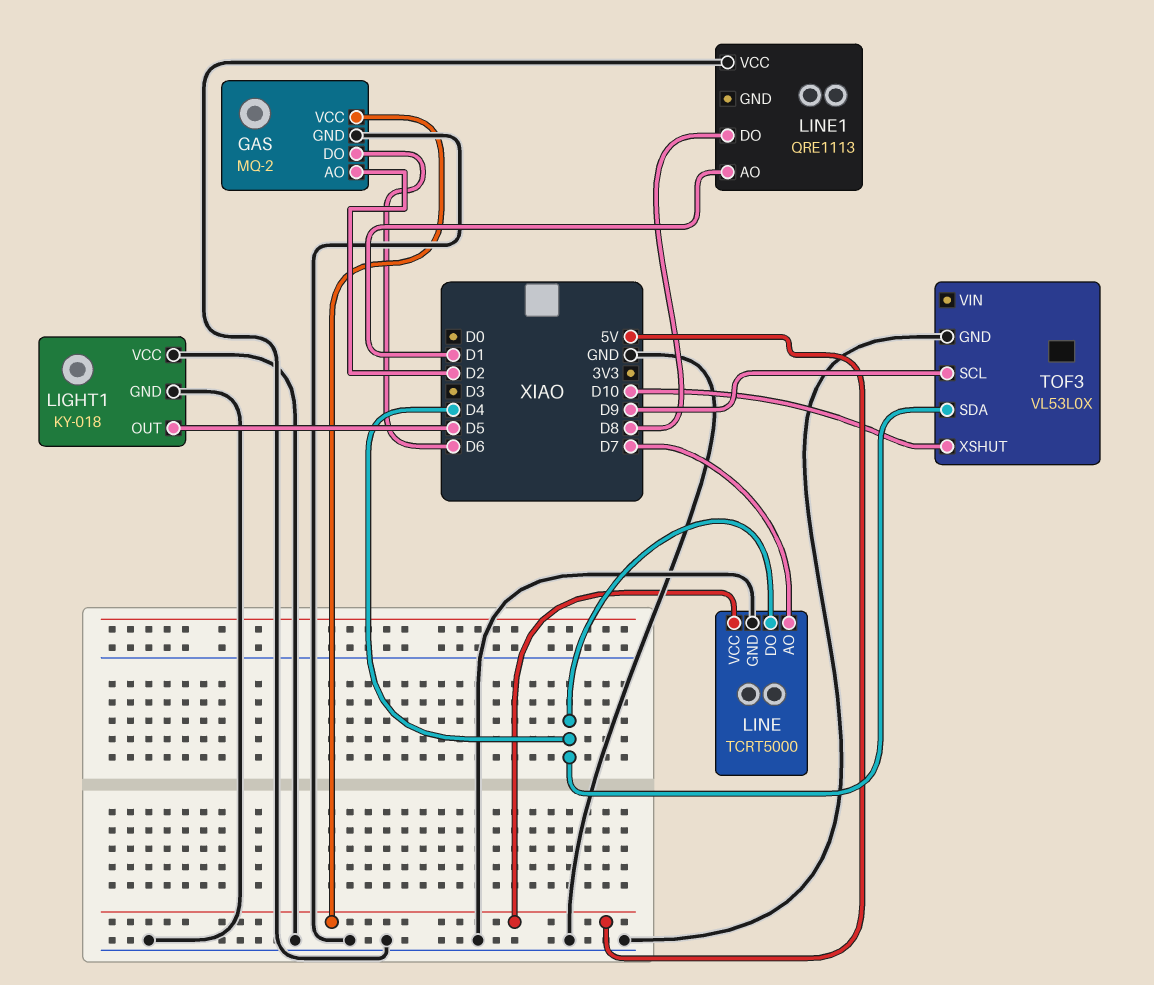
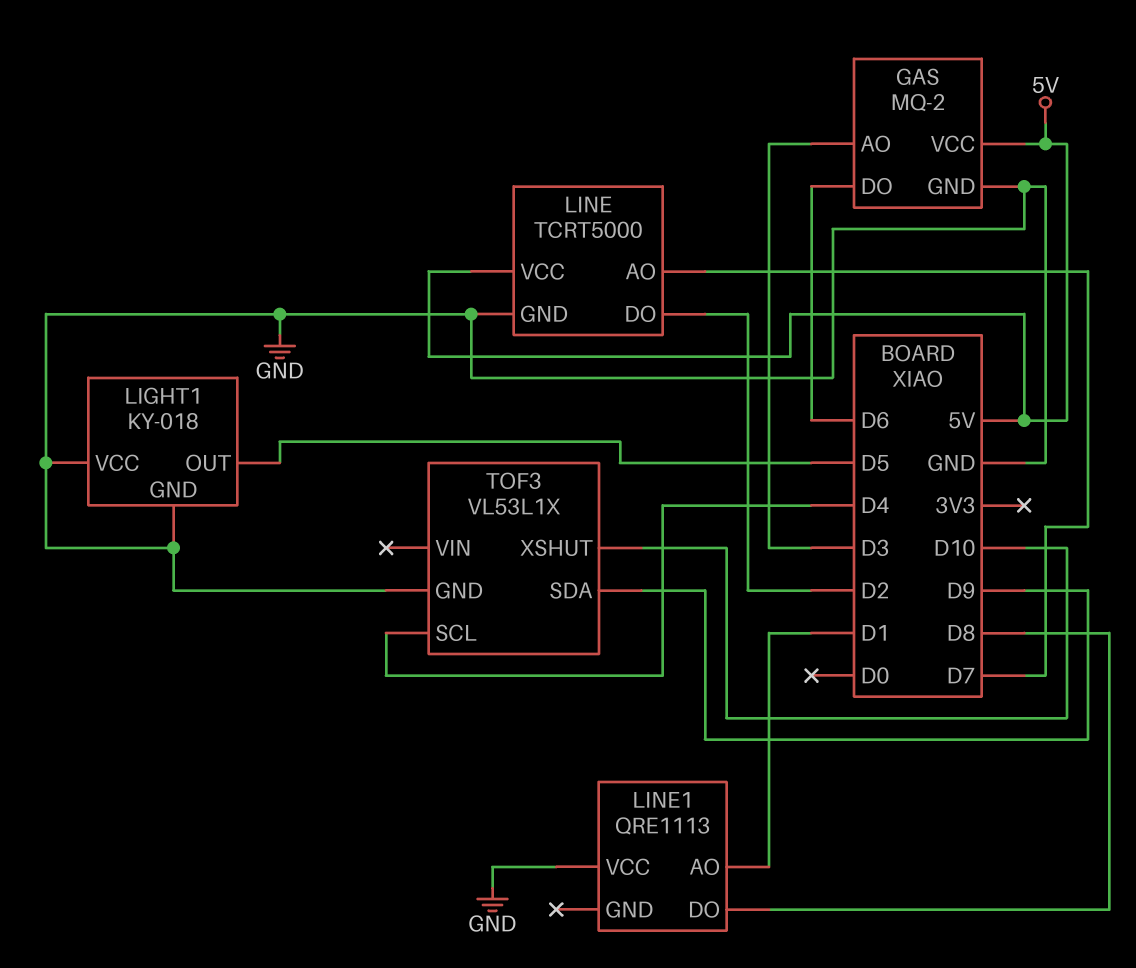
GAS pin AO: D2 -> D3
LINE pin DO: D4 -> D2
TOF3: VL53L0X -> VL53L1X
TOF3 pin SCL: D9 -> D4
TOF3 pin SDA: D4 -> D9

